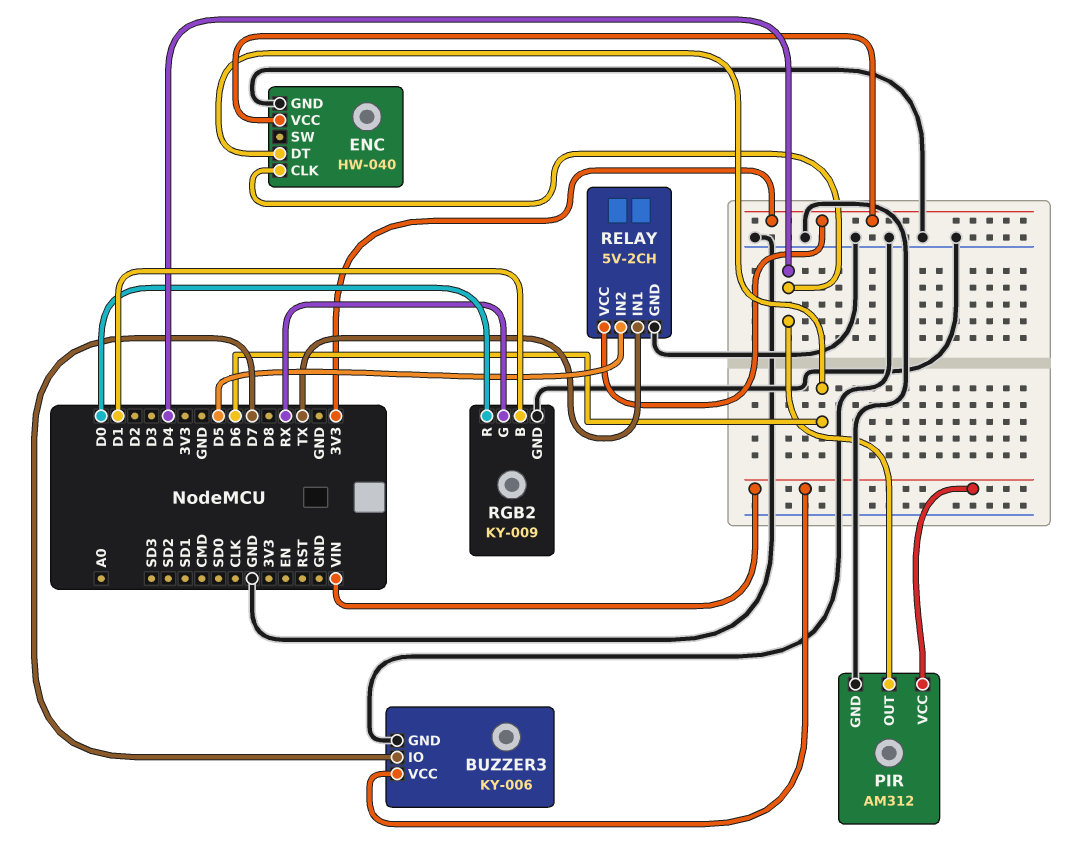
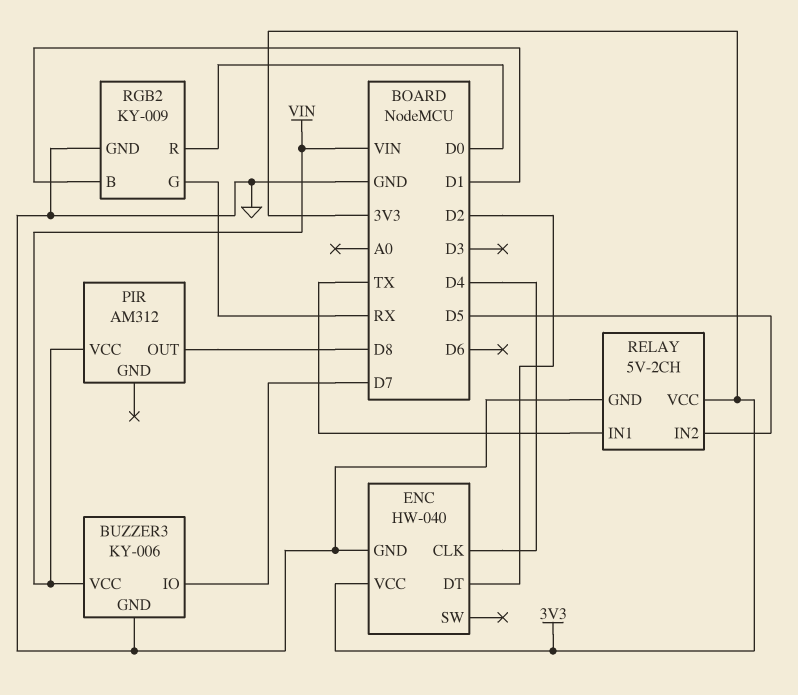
ENC pin DT: D6 -> D2
PIR pin GND: GND -> none
PIR pin OUT: D4 -> D8

